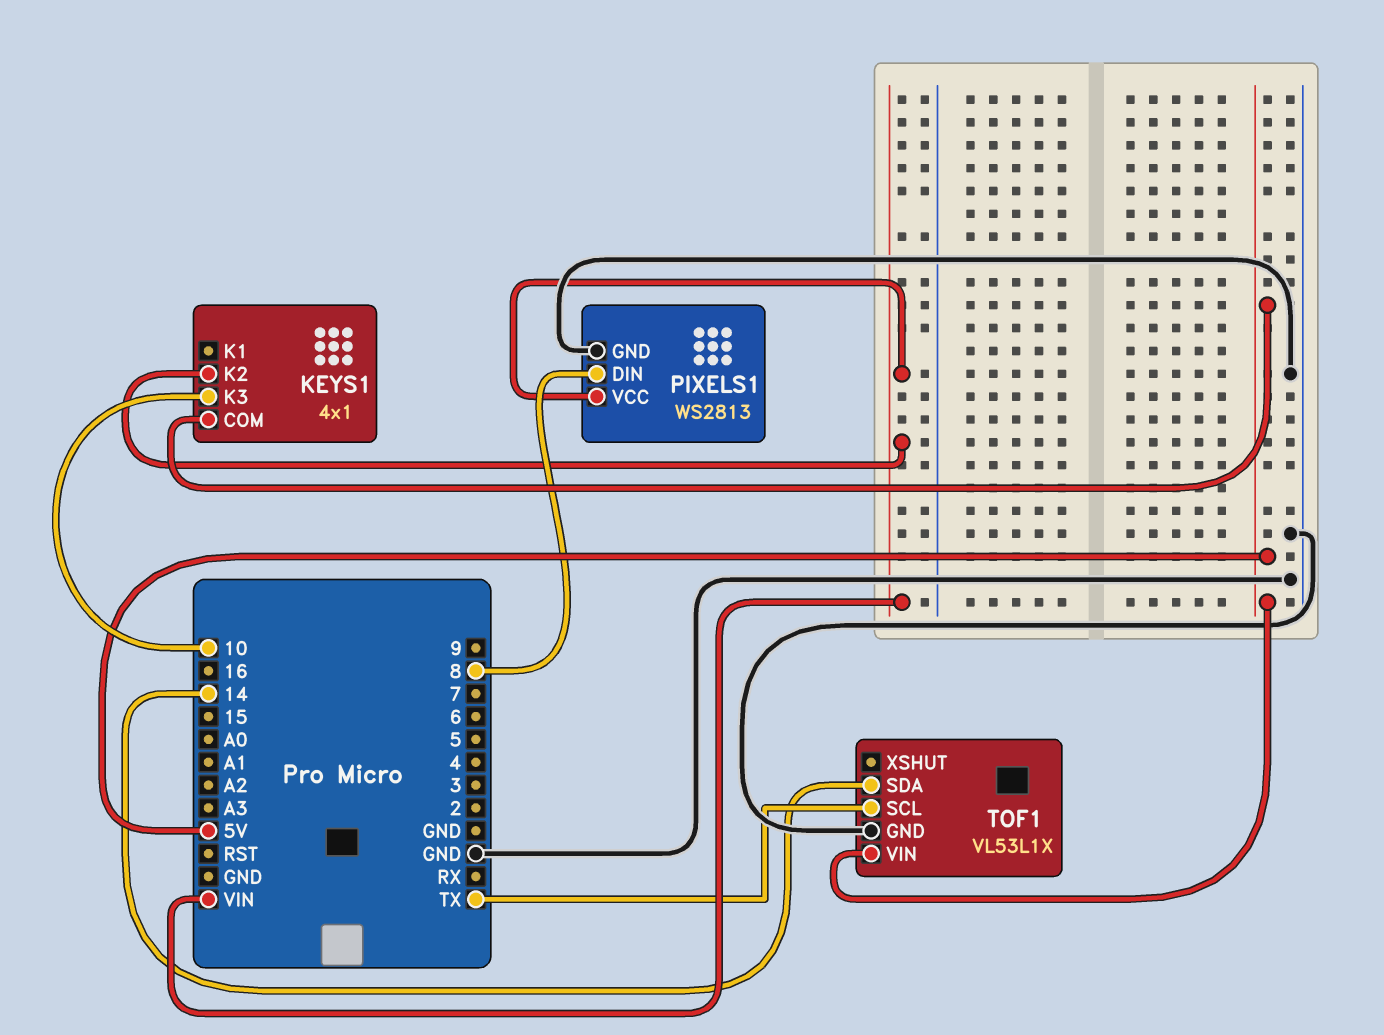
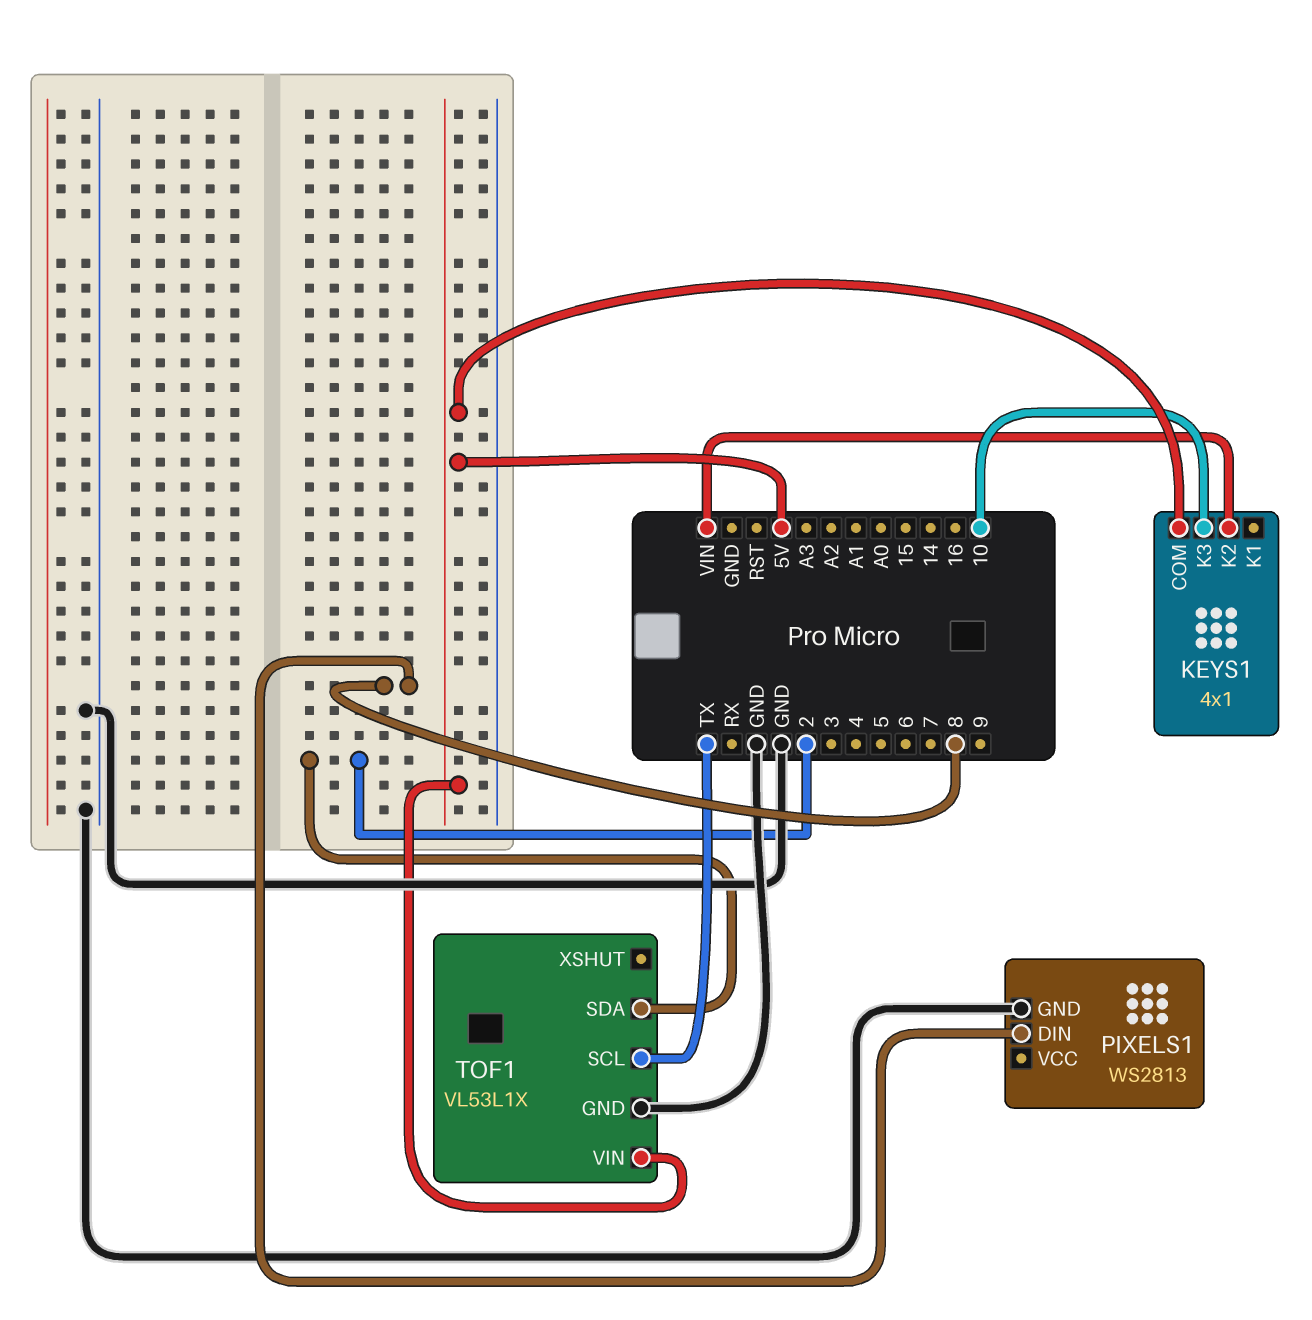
PIXELS1 pin VCC: VIN -> none
TOF1 pin SDA: 14 -> 2

